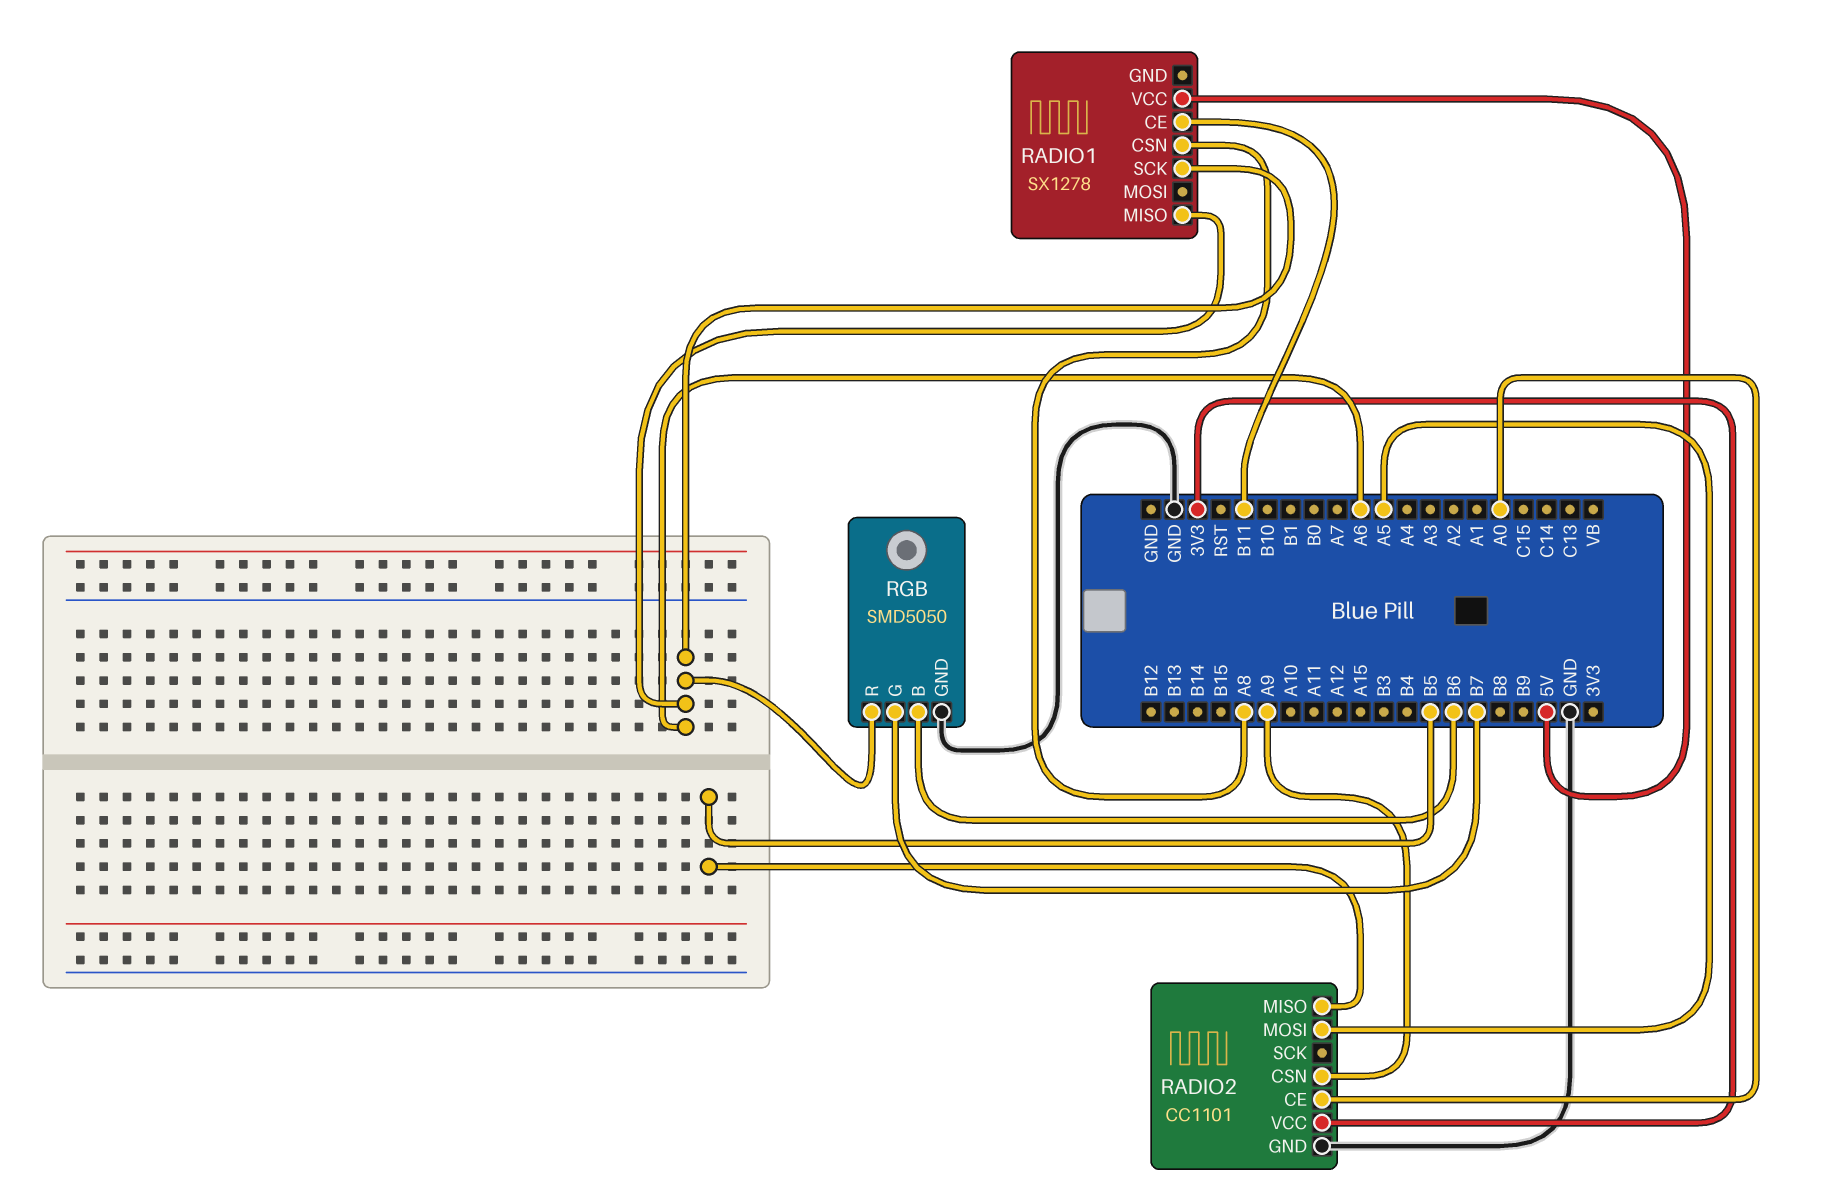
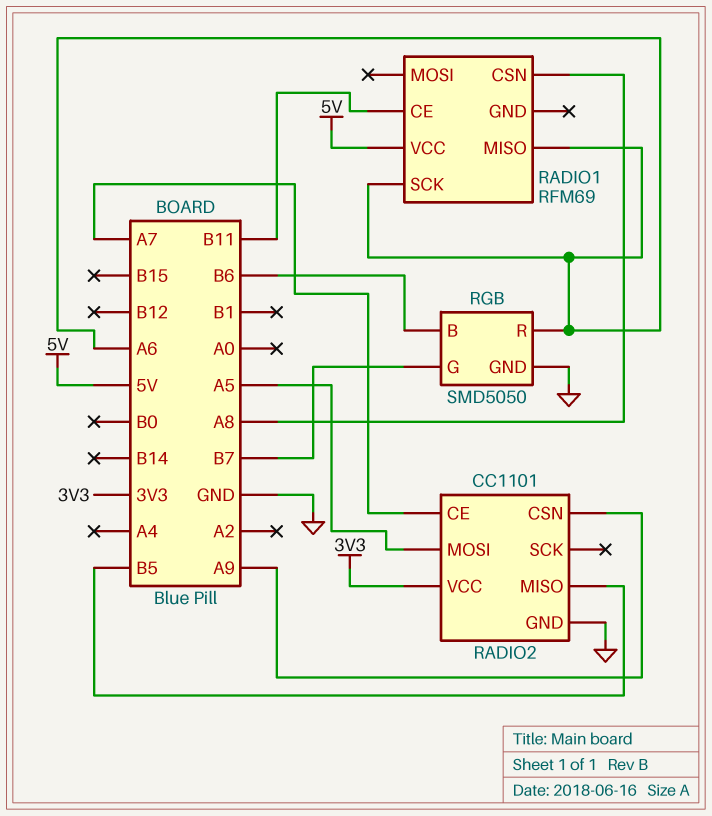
RADIO1: SX1278 -> RFM69
RADIO2 pin CE: A0 -> A7

